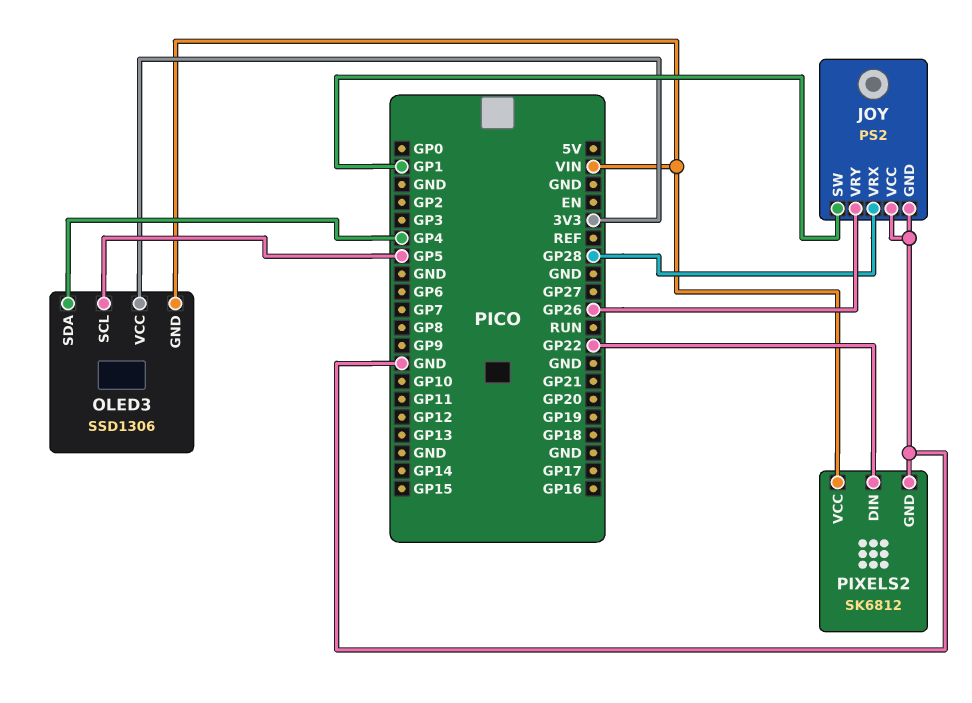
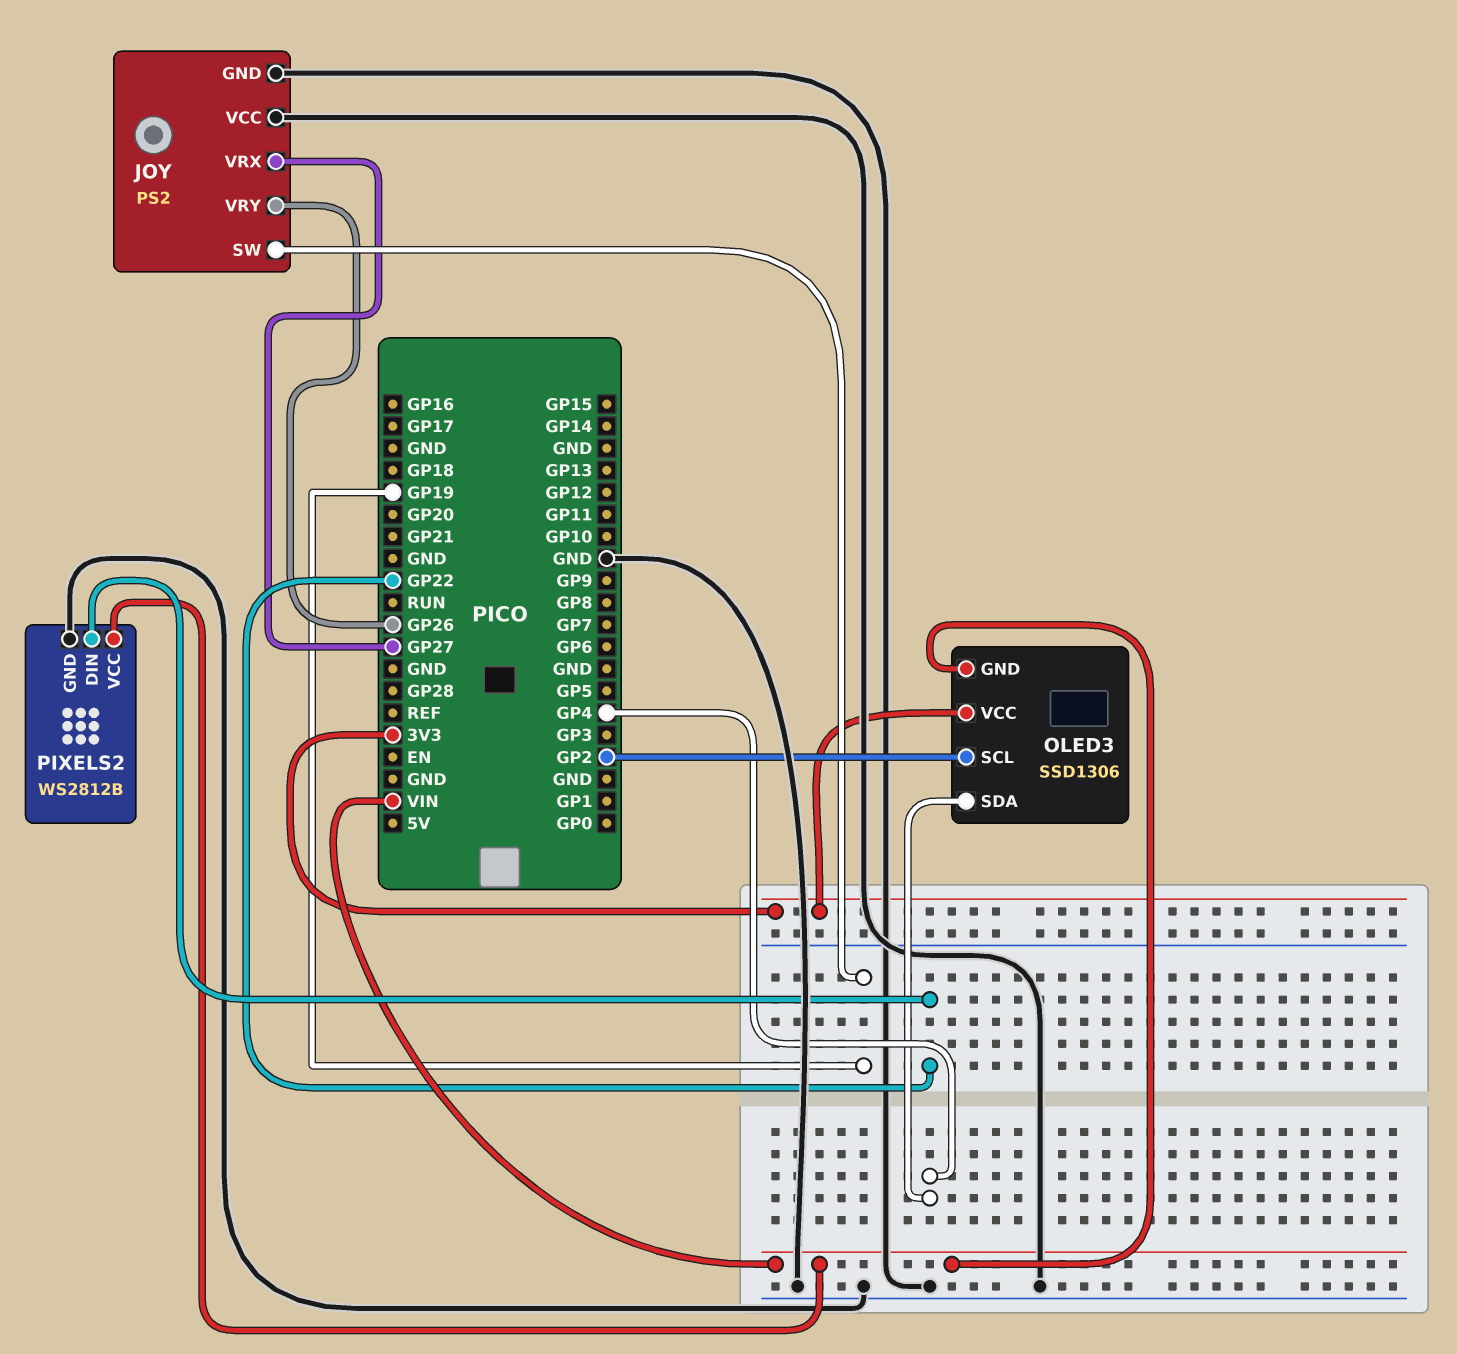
JOY pin SW: GP1 -> GP19
JOY pin VRX: GP28 -> GP27
OLED3 pin SCL: GP5 -> GP2
PIXELS2: SK6812 -> WS2812B

